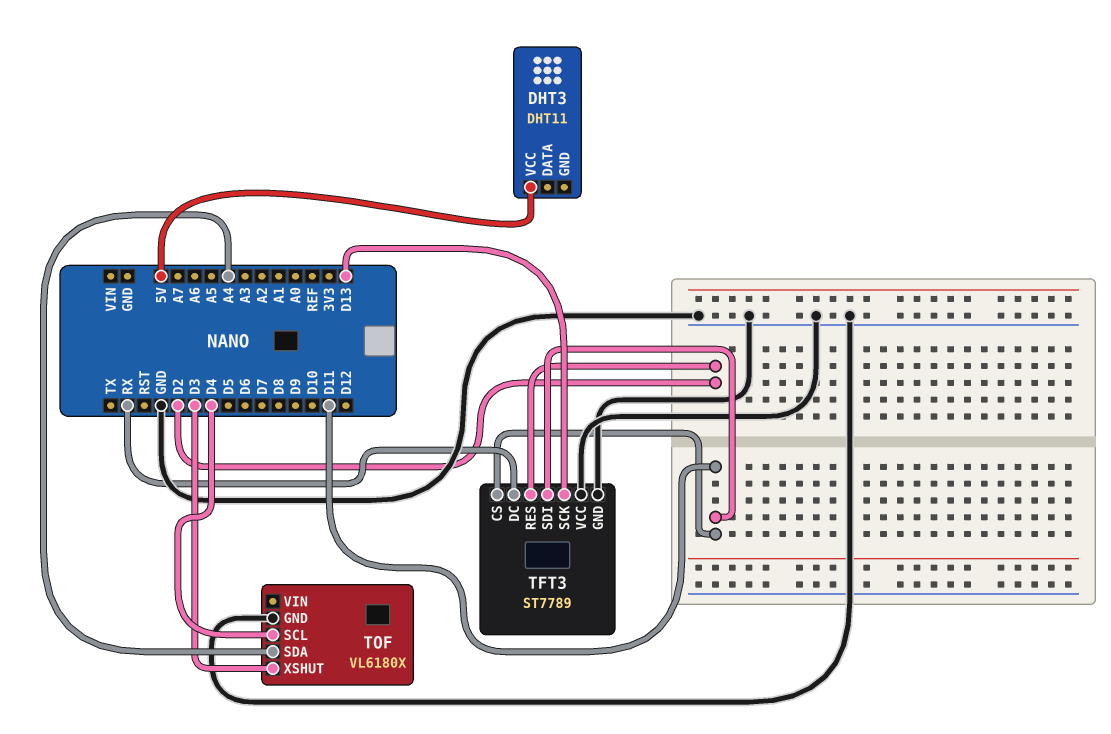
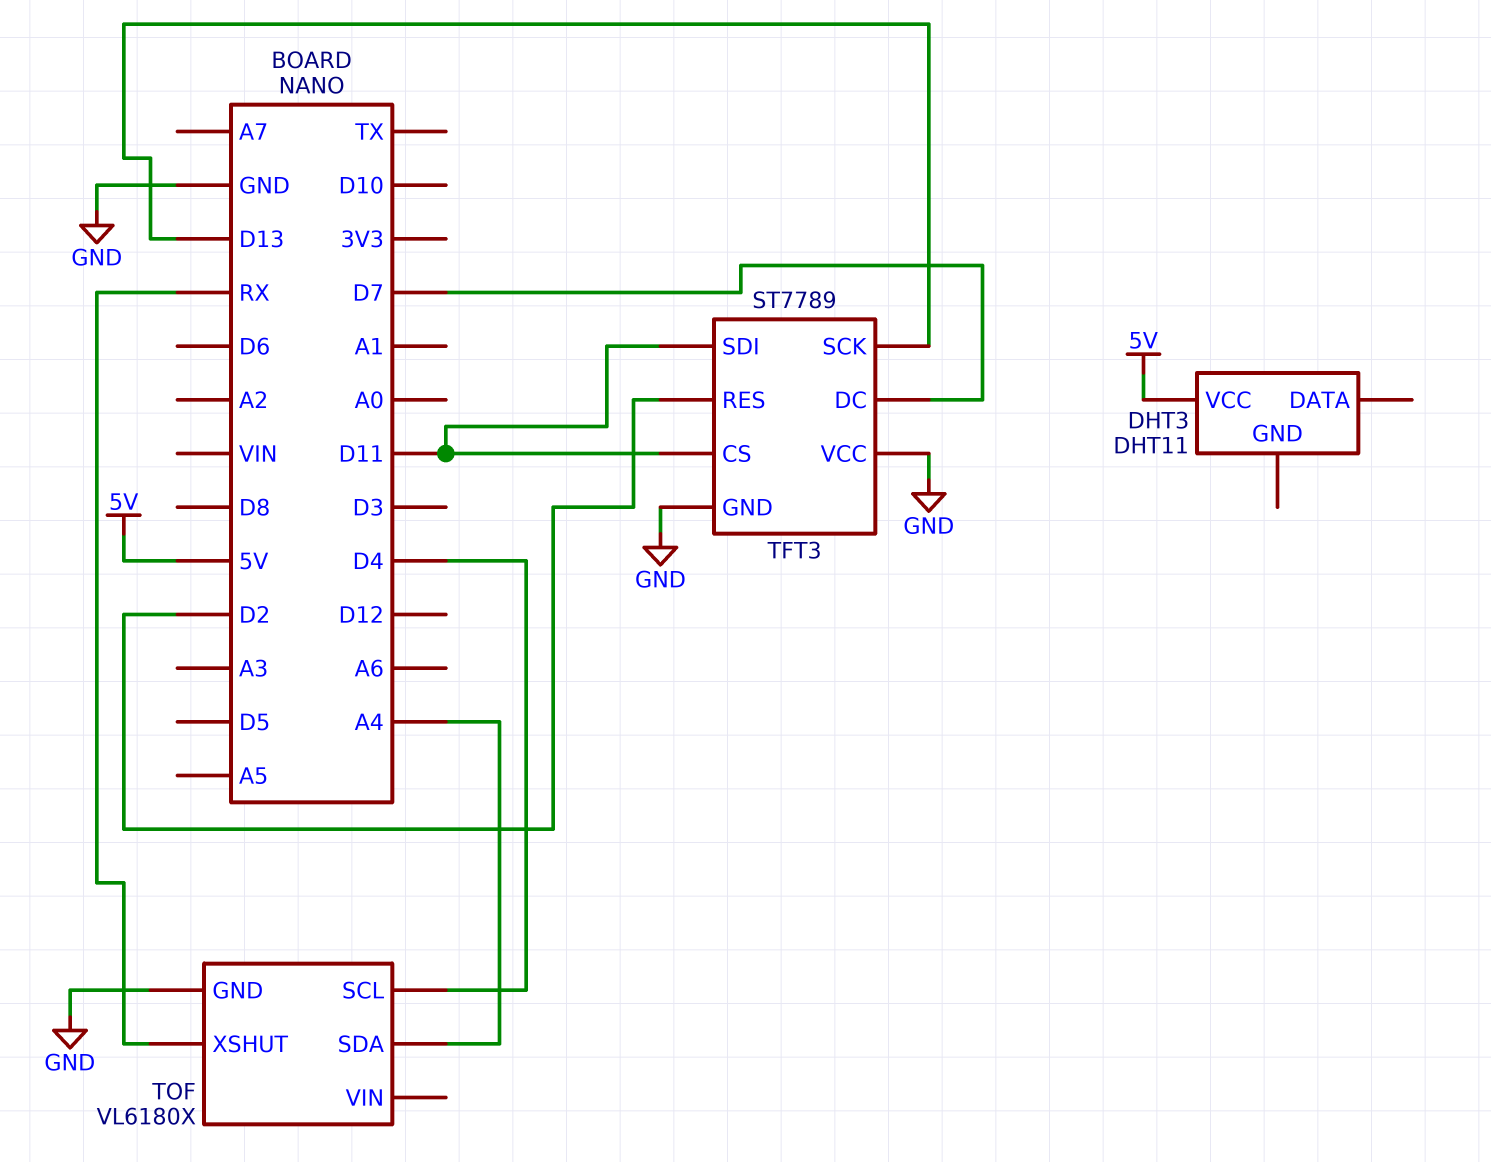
TFT3 pin DC: RX -> D7
TOF pin XSHUT: D3 -> RX

